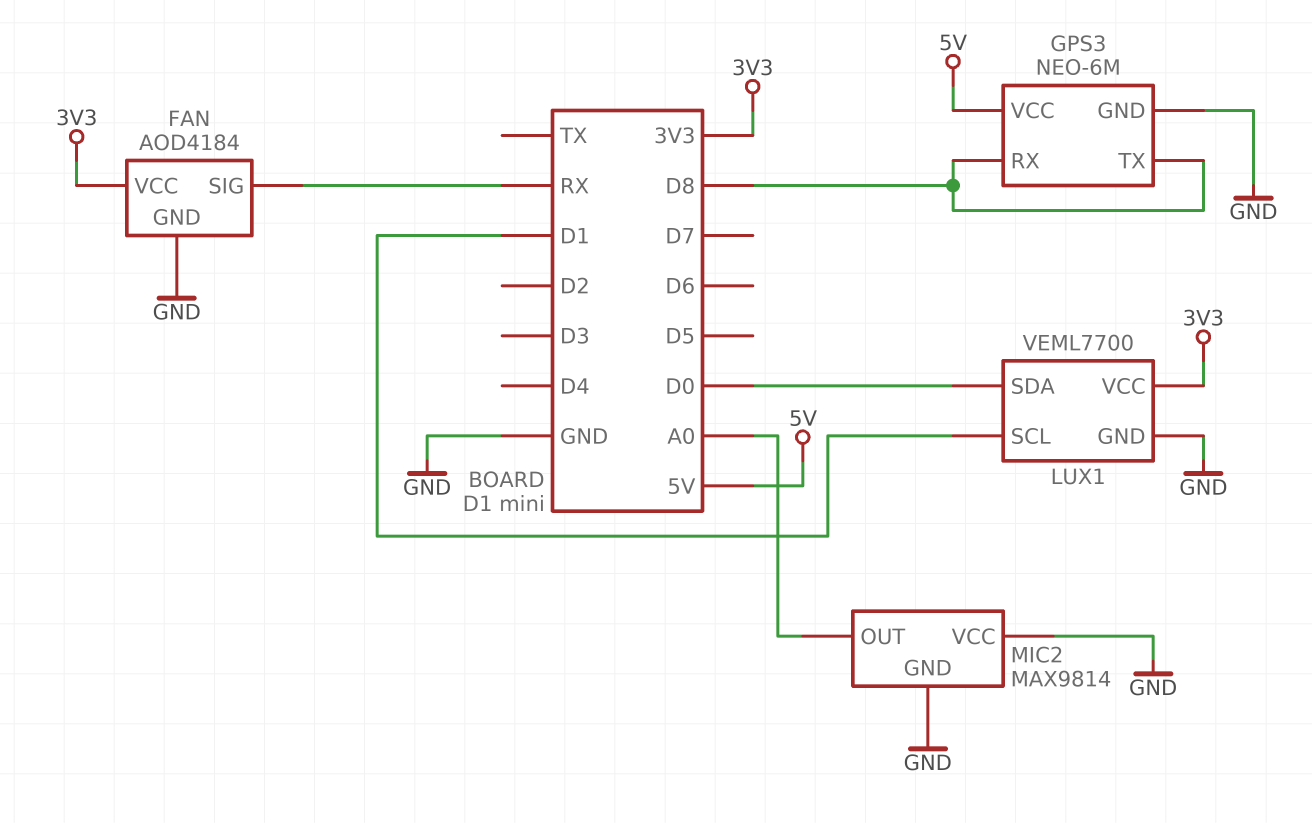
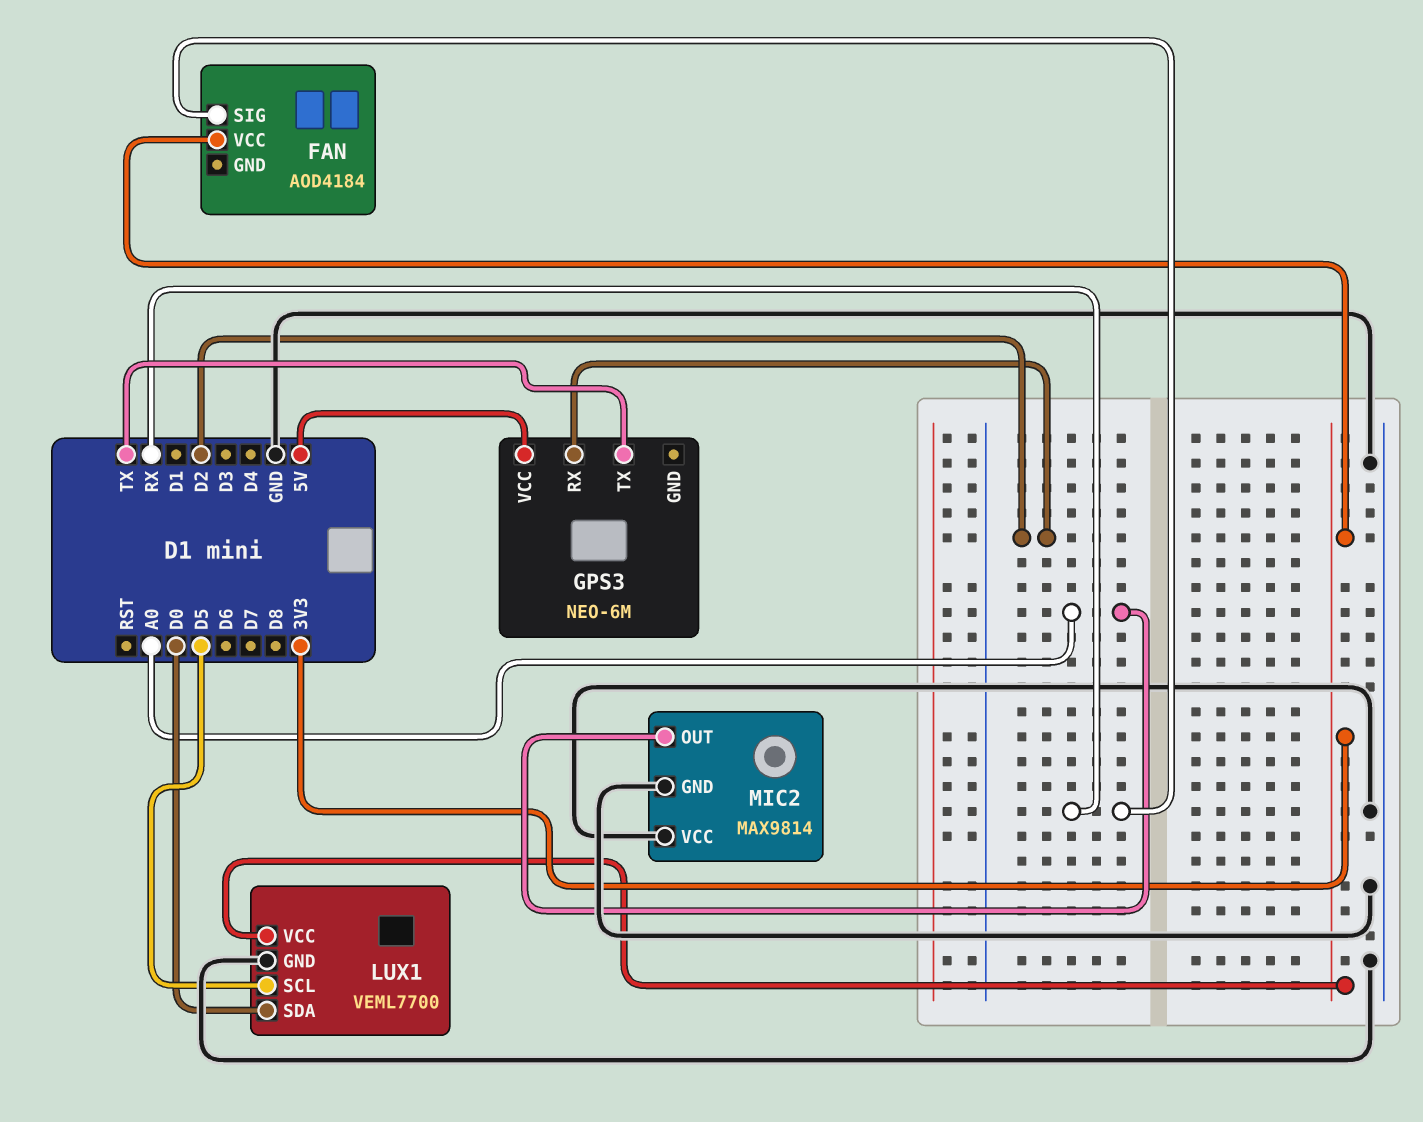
FAN pin GND: GND -> none
GPS3 pin GND: GND -> none
GPS3 pin RX: D8 -> D2
GPS3 pin TX: D8 -> TX
LUX1 pin SCL: D1 -> D5

